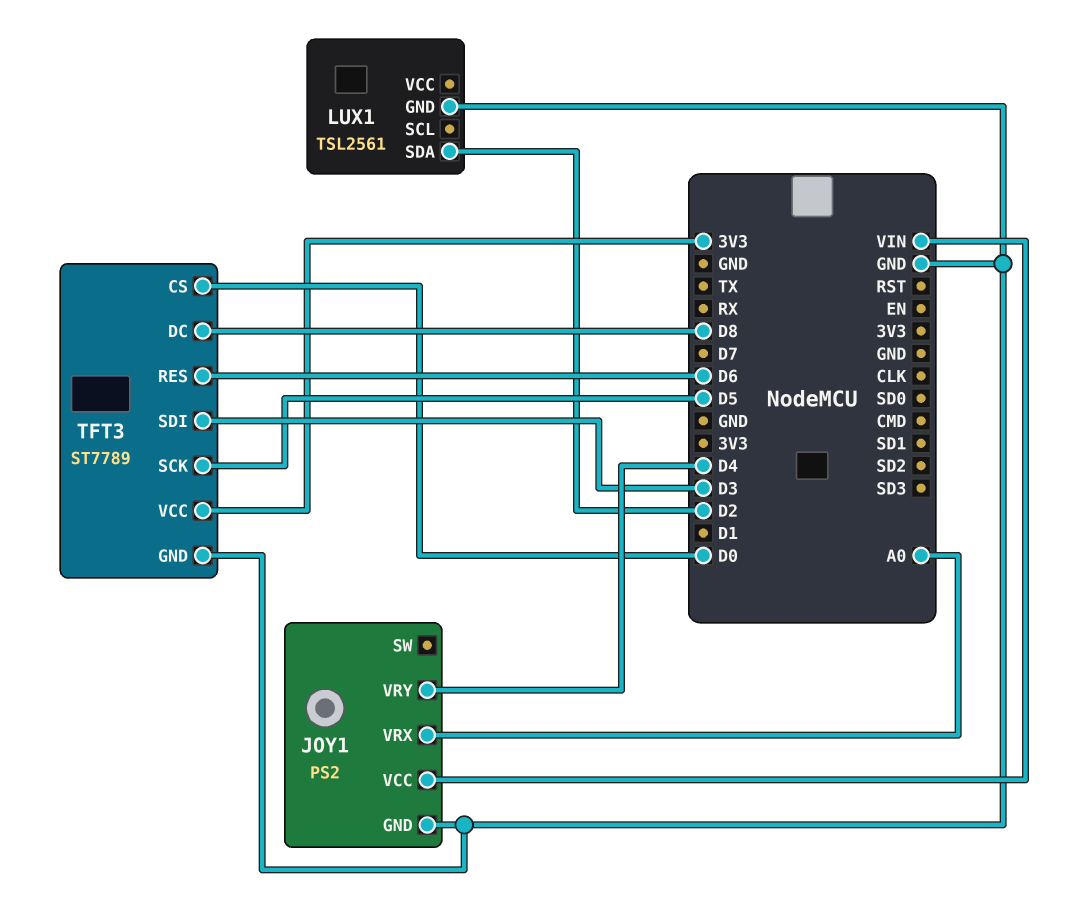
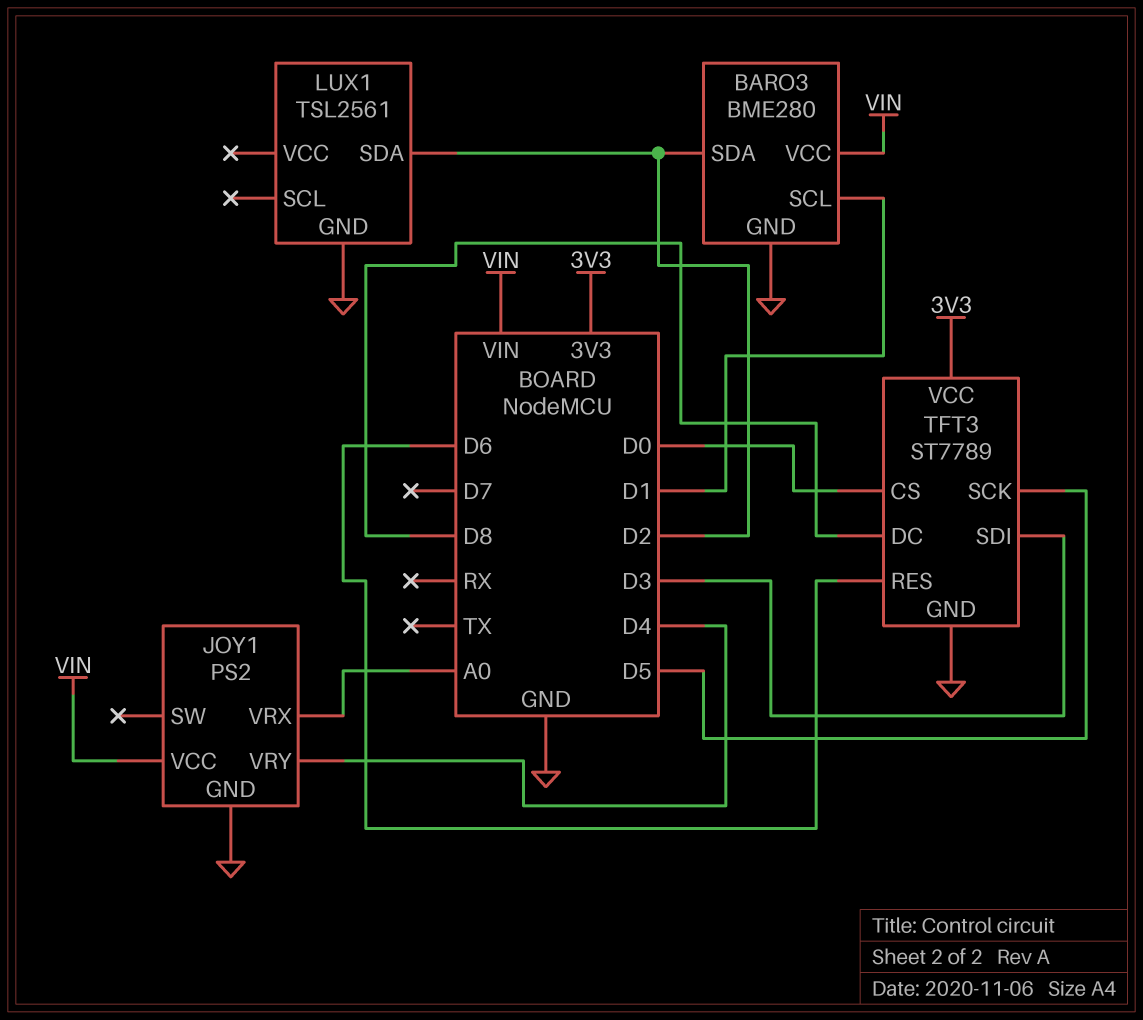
BARO3: none -> BME280
BARO3 pin GND: none -> GND
BARO3 pin SCL: none -> D1
BARO3 pin SDA: none -> D2
BARO3 pin VCC: none -> VIN

